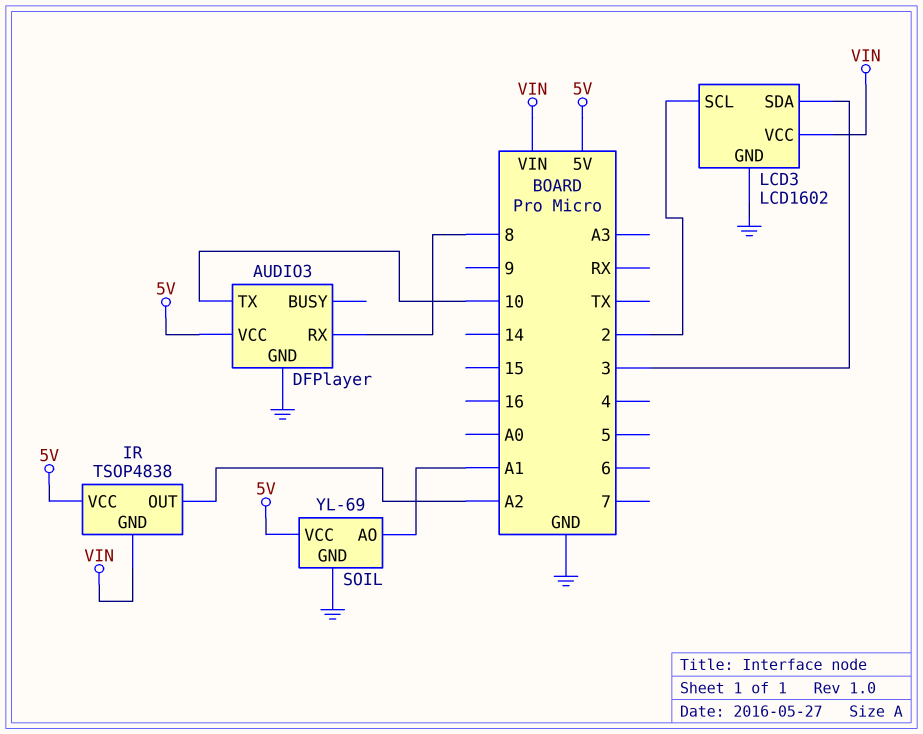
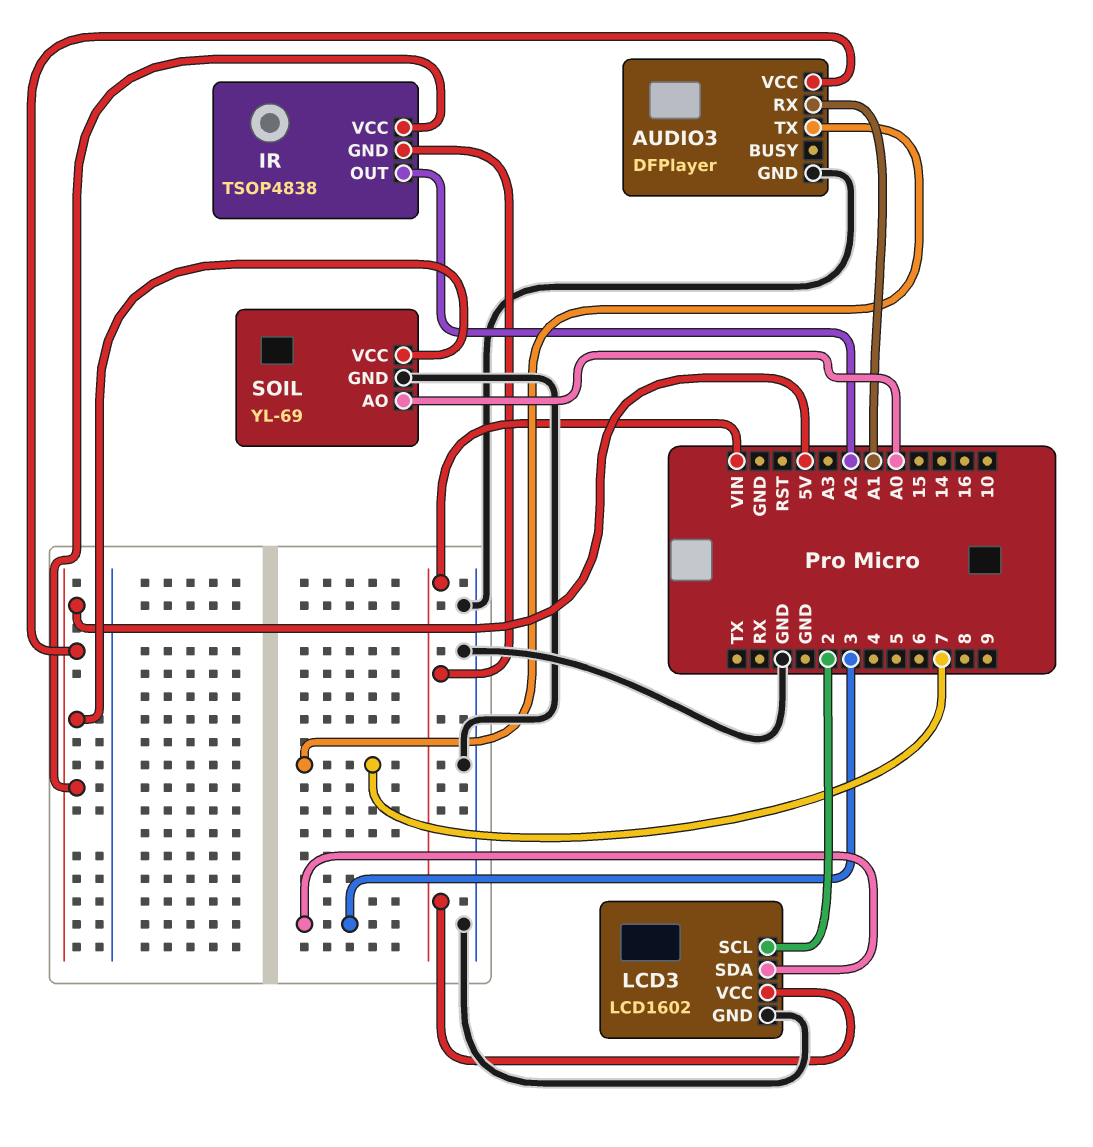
AUDIO3 pin RX: 8 -> A1
AUDIO3 pin TX: 10 -> 7
SOIL pin AO: A1 -> A0

